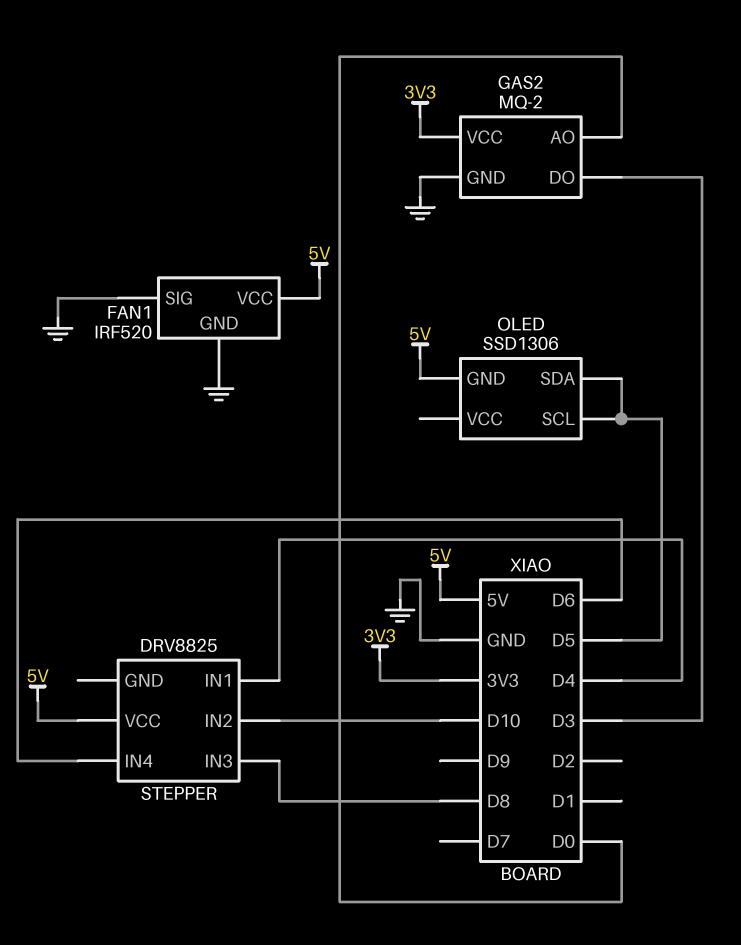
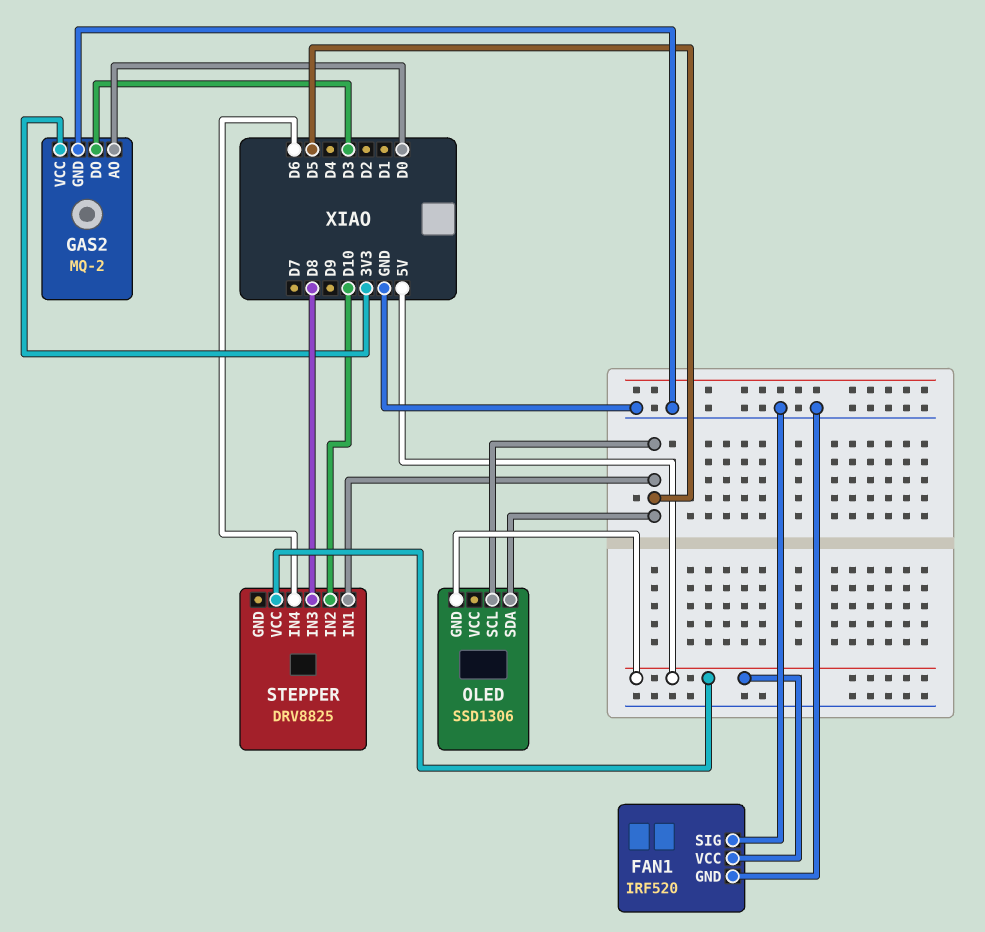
STEPPER pin IN1: D4 -> D5

